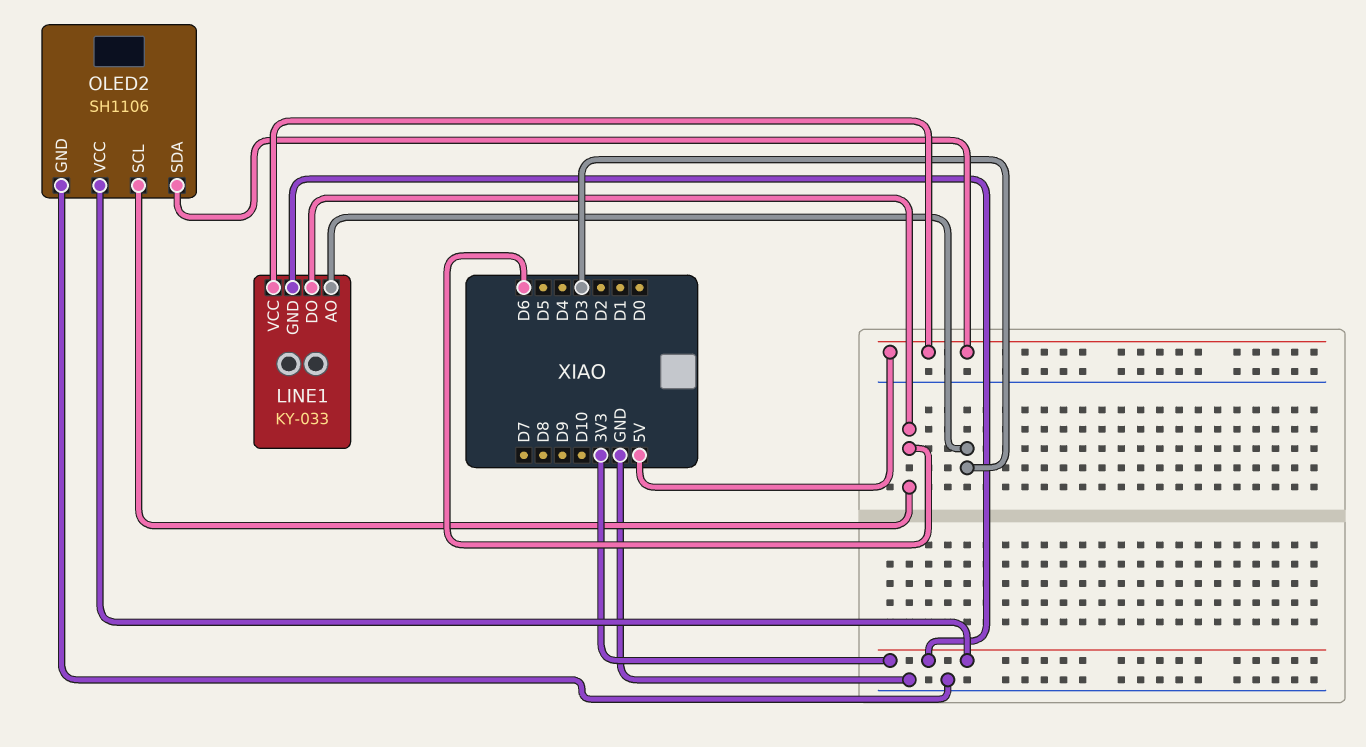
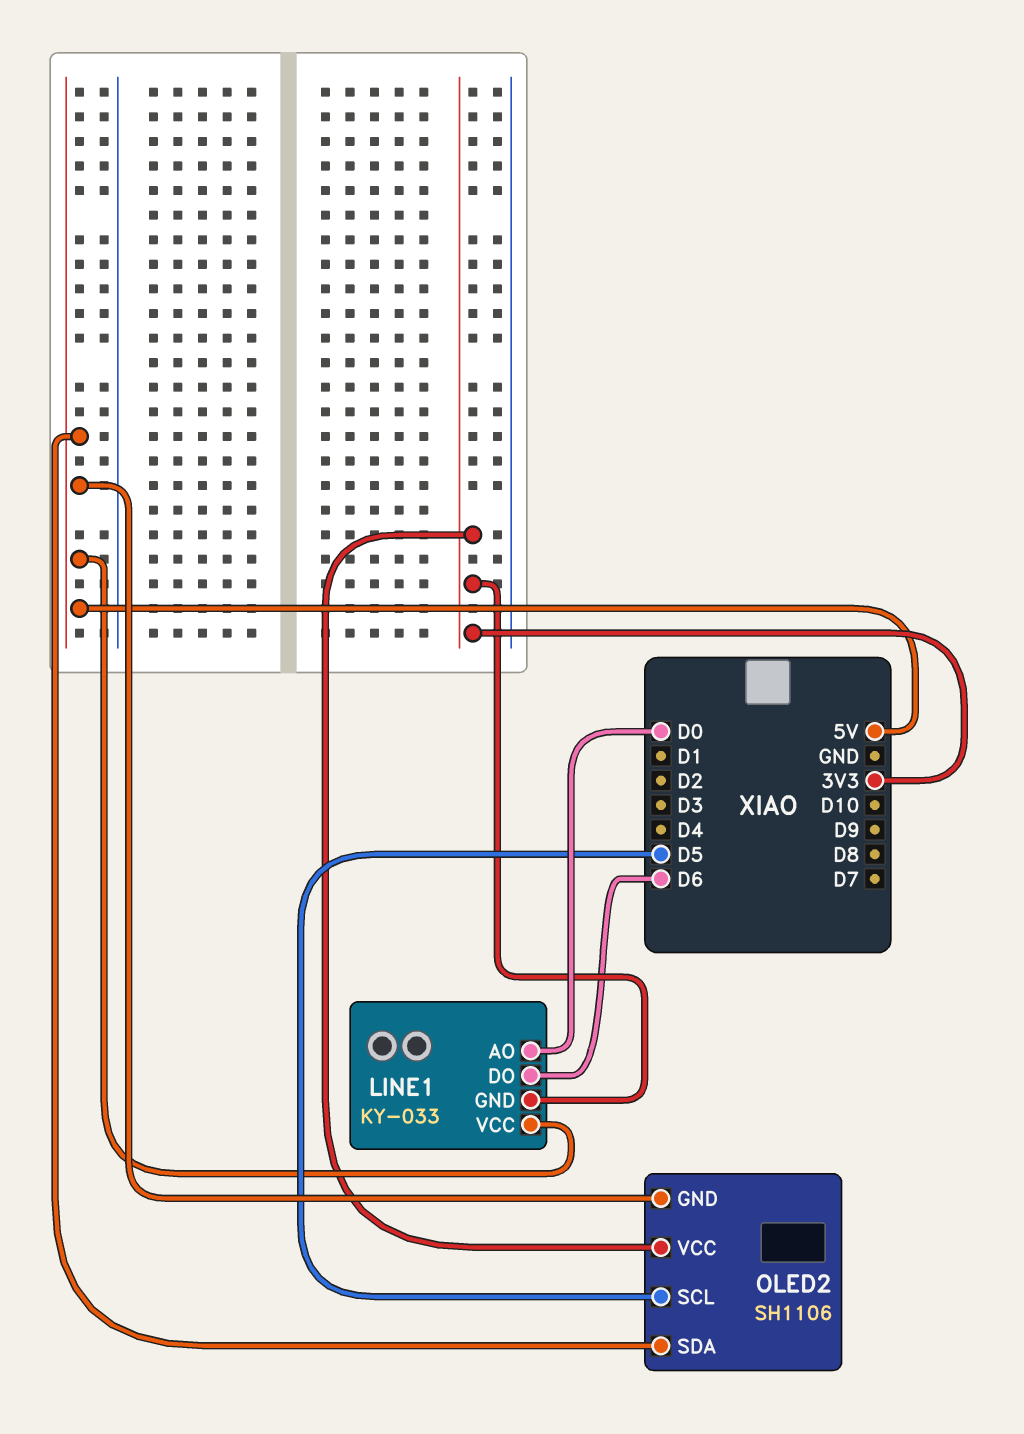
LINE1 pin AO: D3 -> D0
OLED2 pin GND: GND -> 5V
OLED2 pin SCL: D6 -> D5

